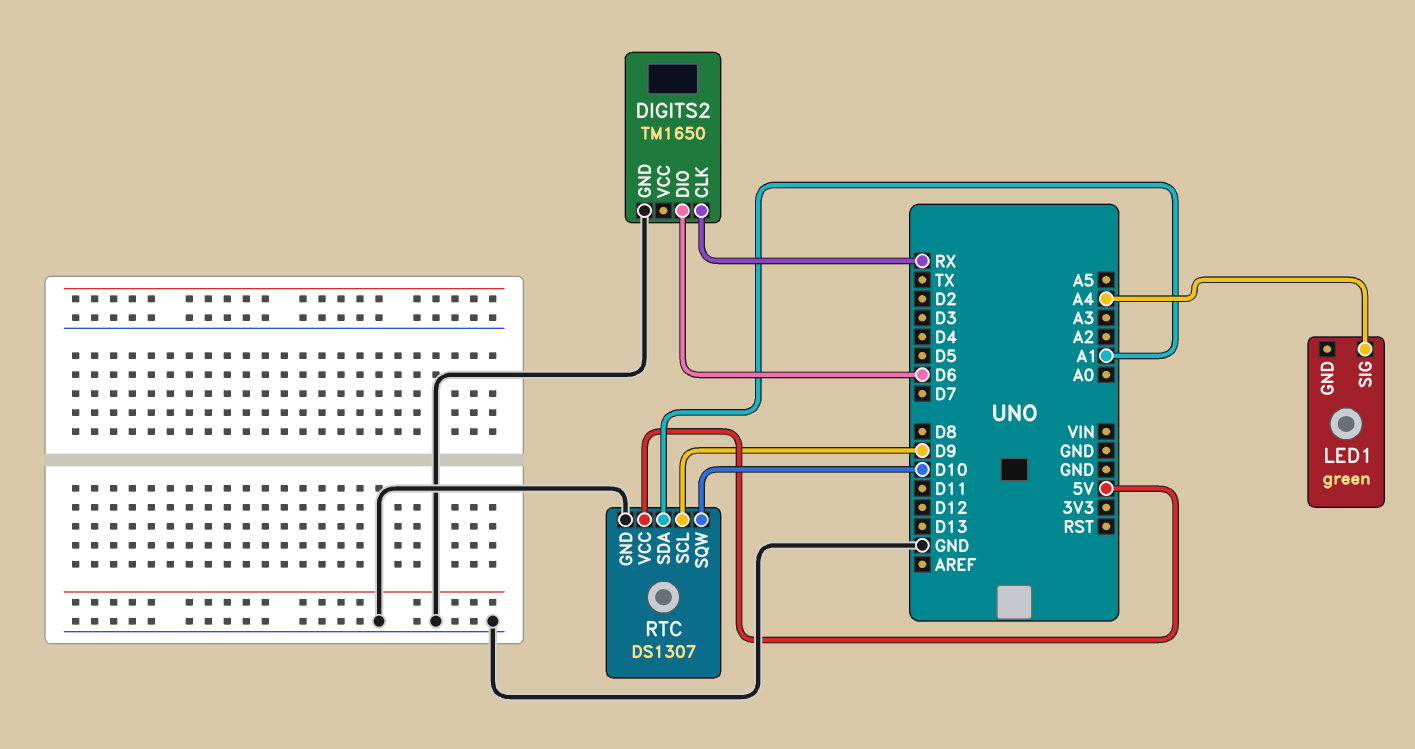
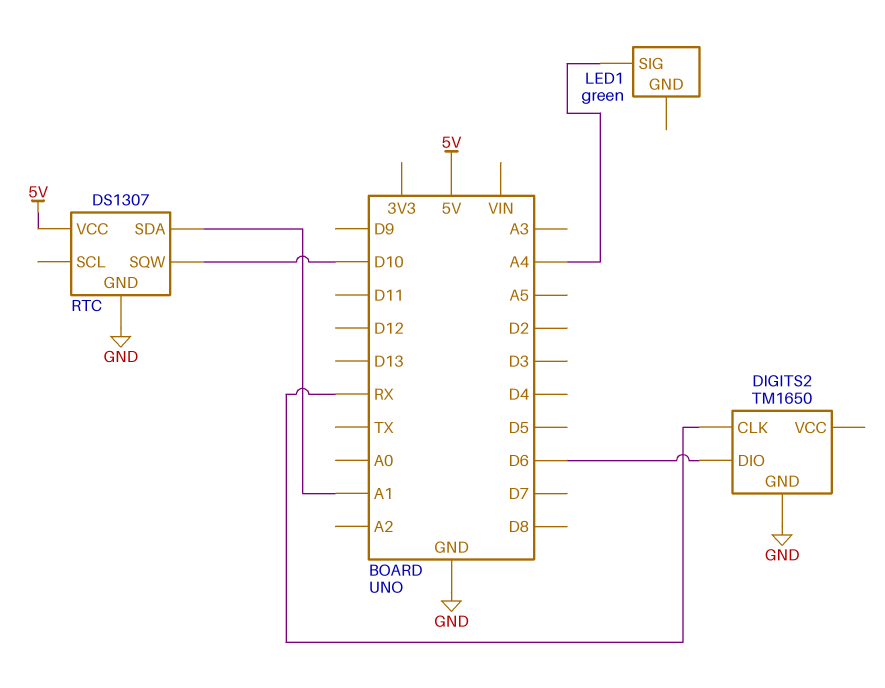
RTC pin SCL: D9 -> none

